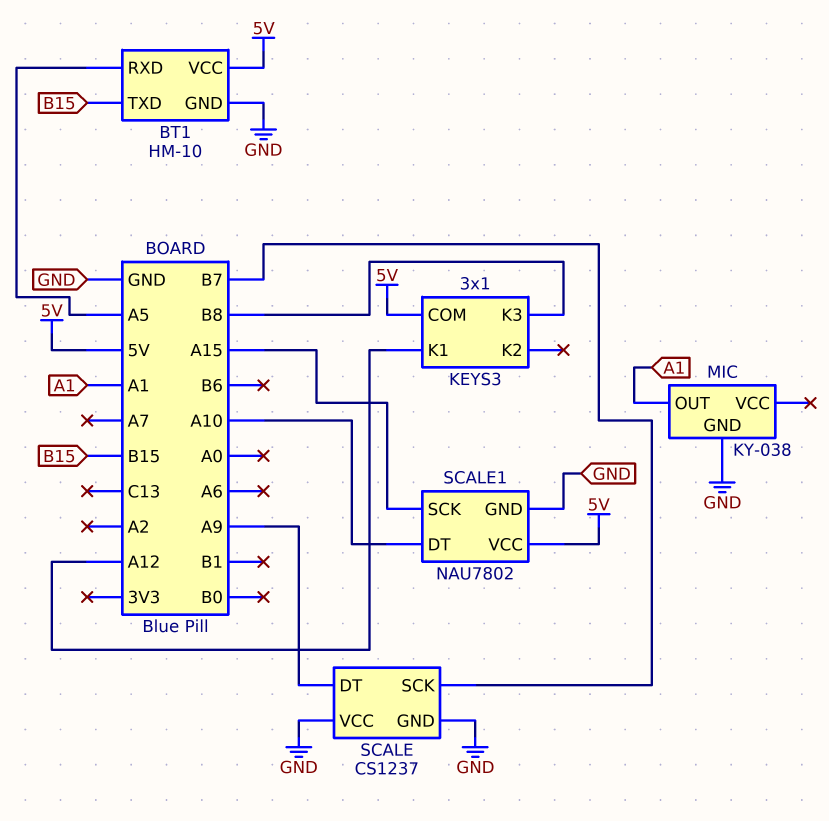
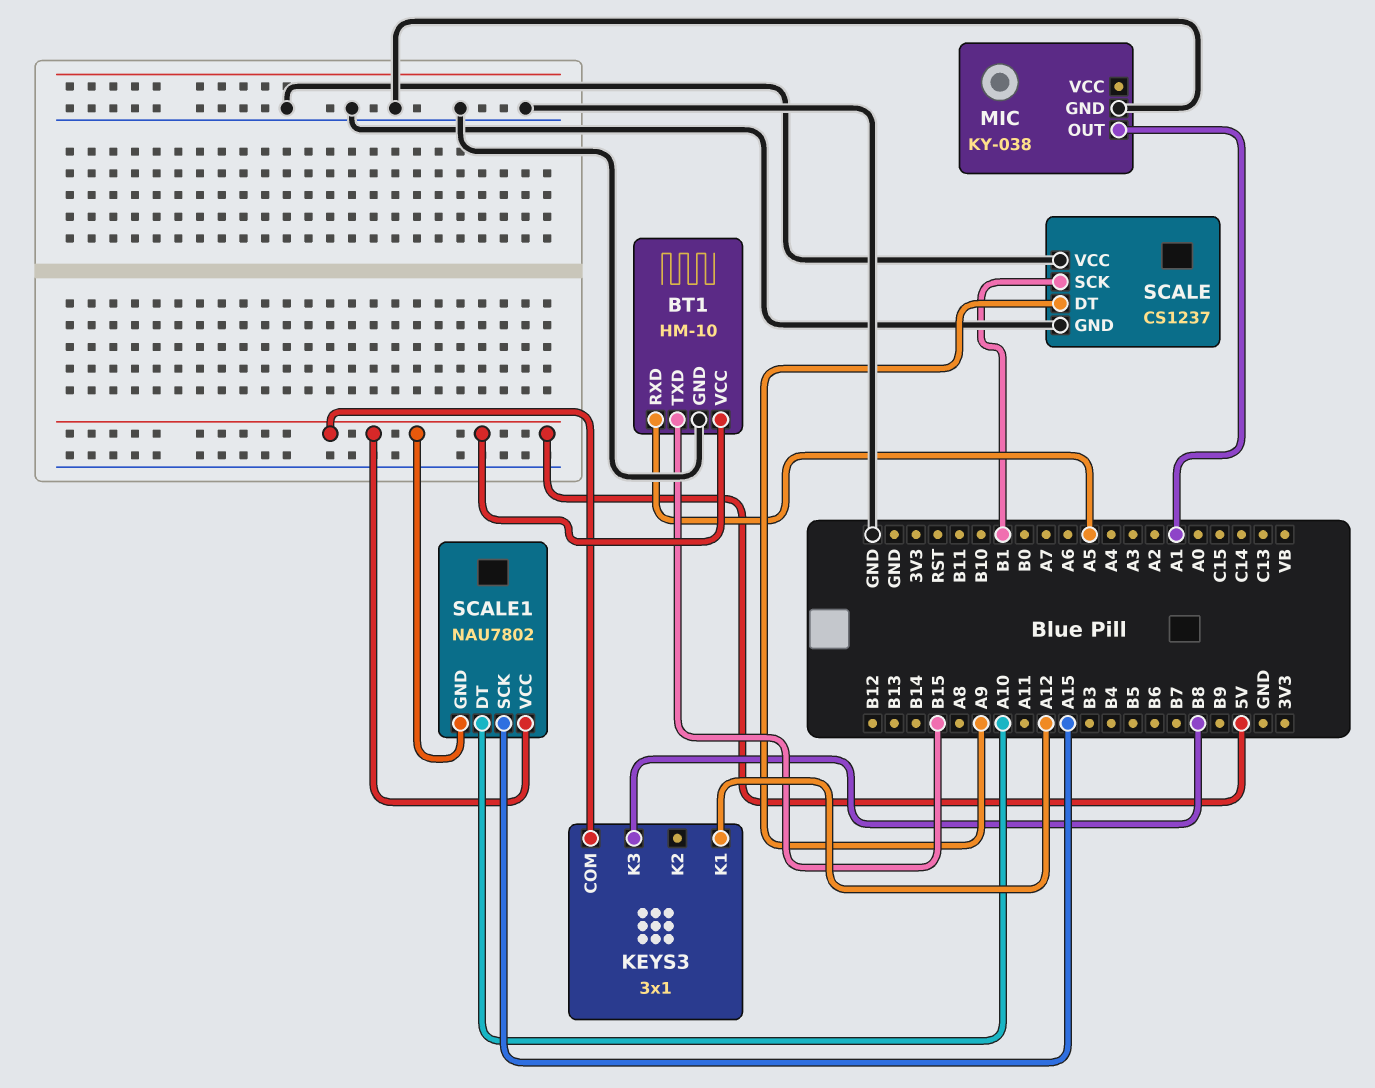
SCALE pin SCK: B7 -> B1
SCALE1 pin GND: GND -> 5V

